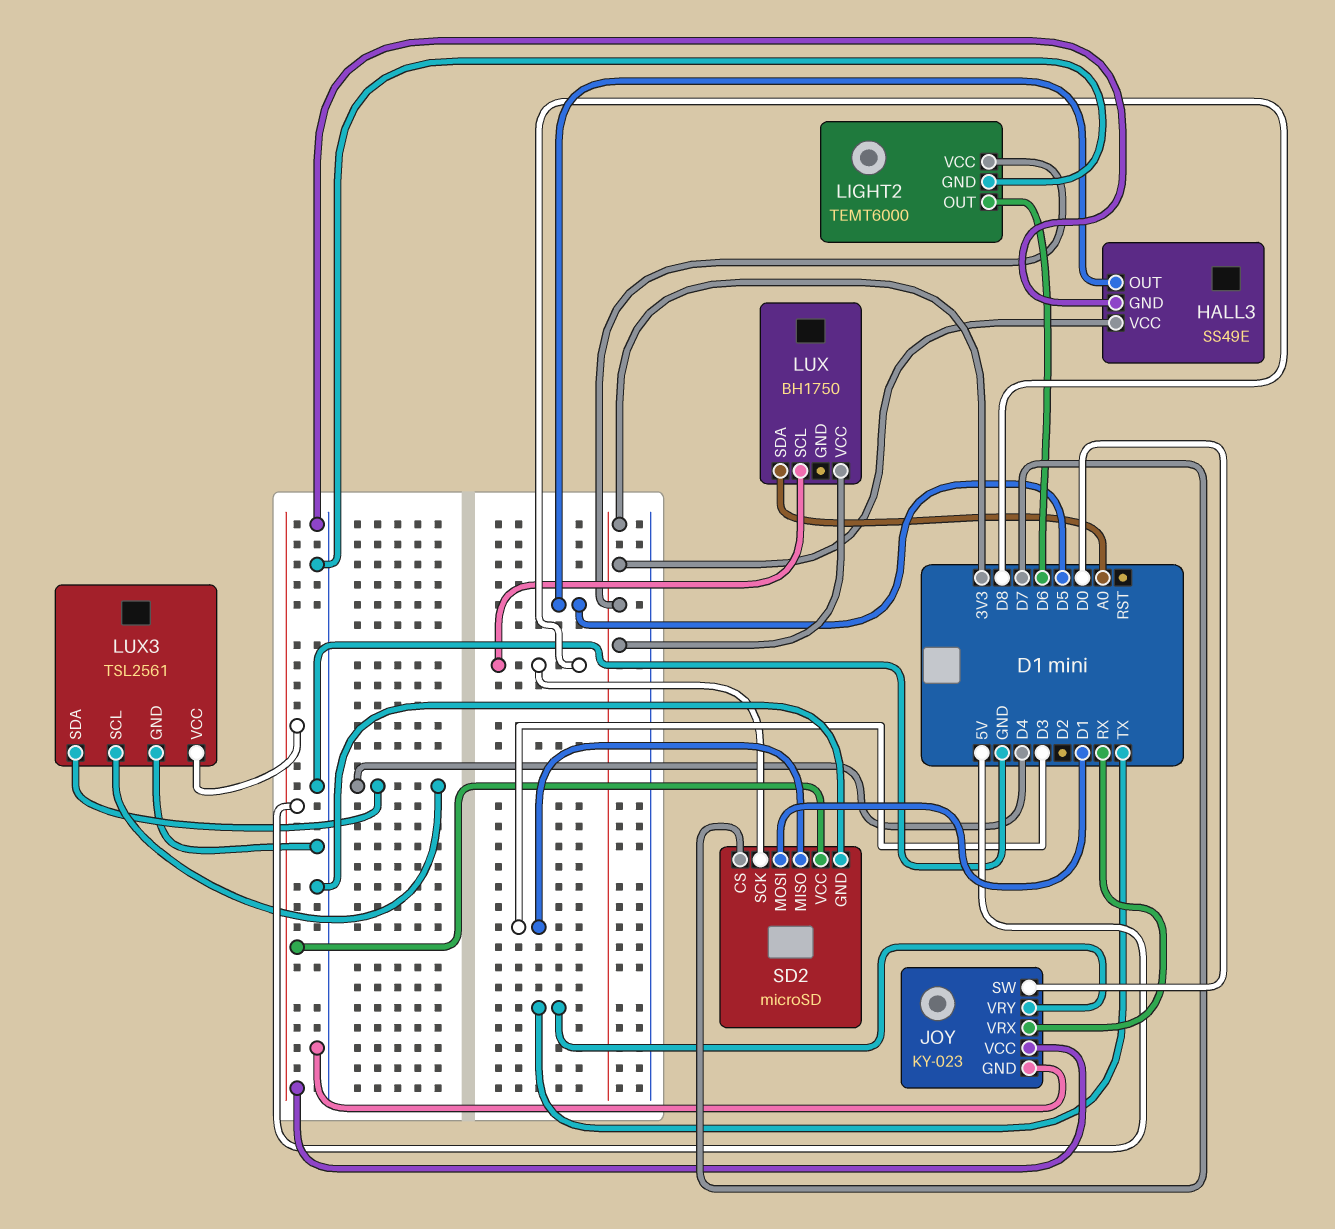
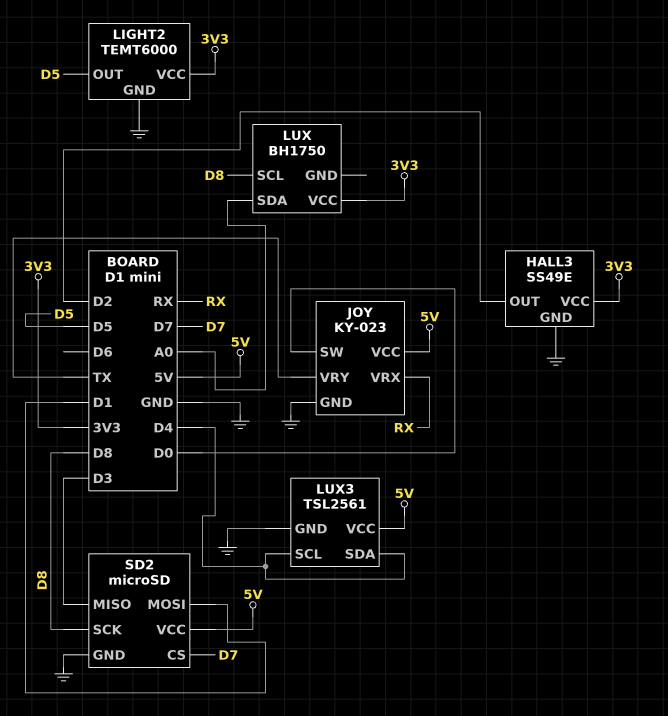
HALL3 pin OUT: D5 -> D2
LIGHT2 pin OUT: D6 -> D5

